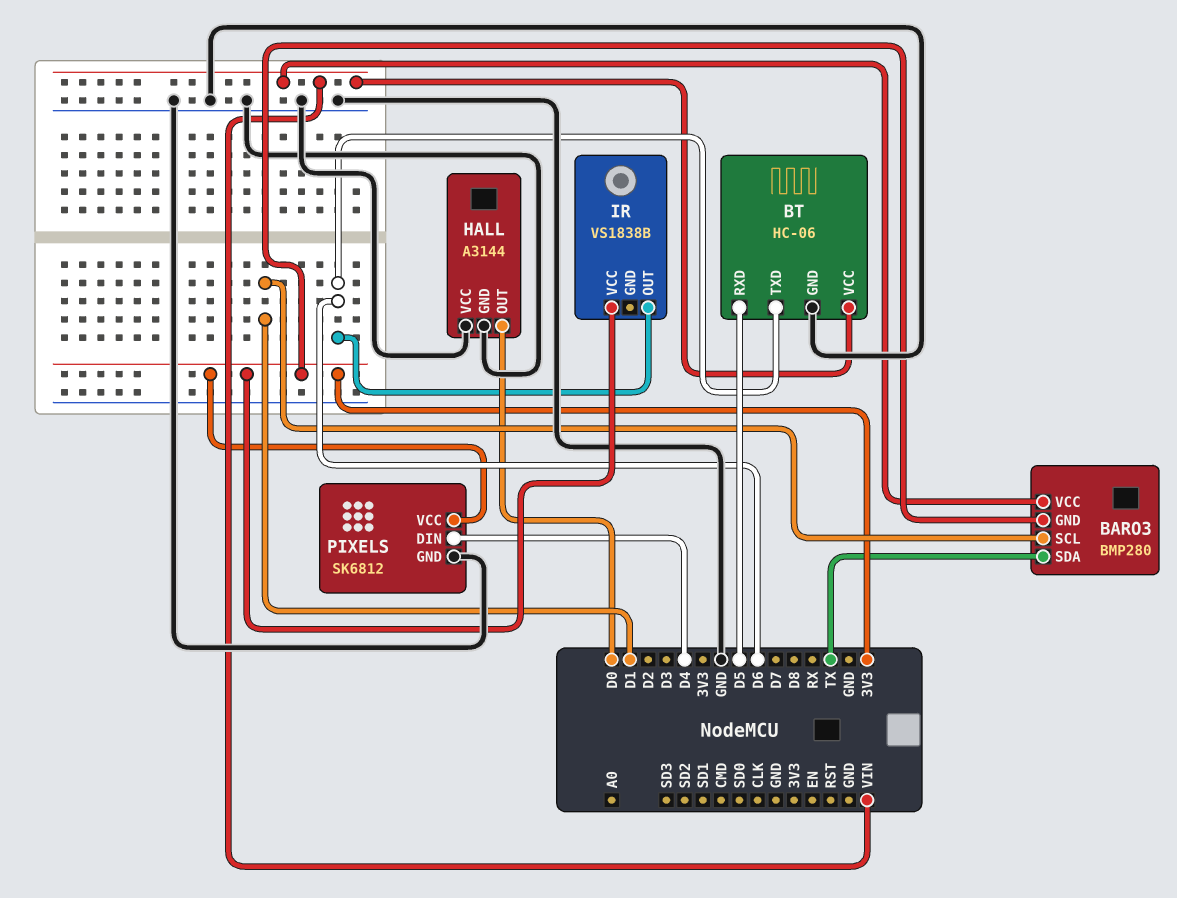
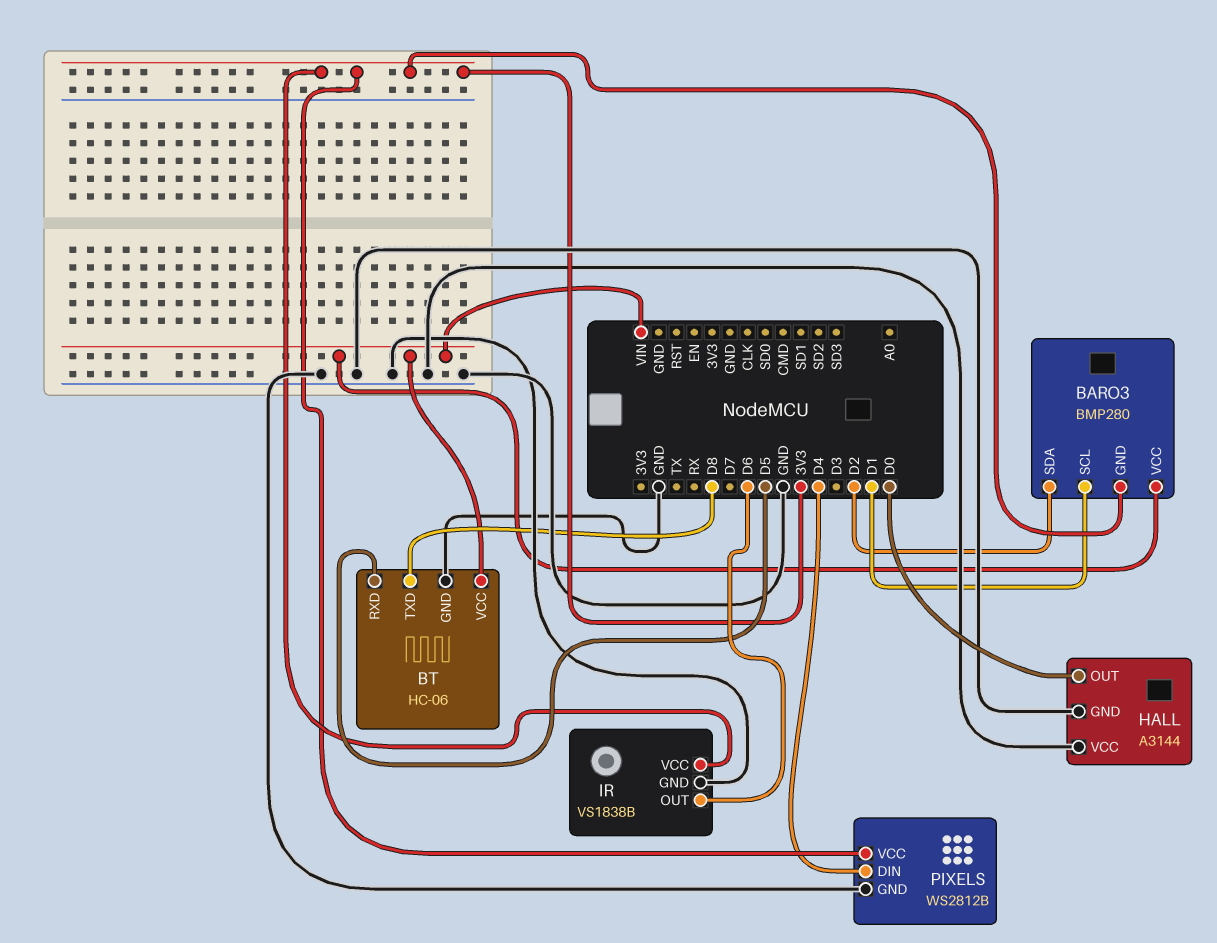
BARO3 pin SDA: TX -> D2
BT pin TXD: D6 -> D8
IR pin GND: none -> GND
PIXELS: SK6812 -> WS2812B

